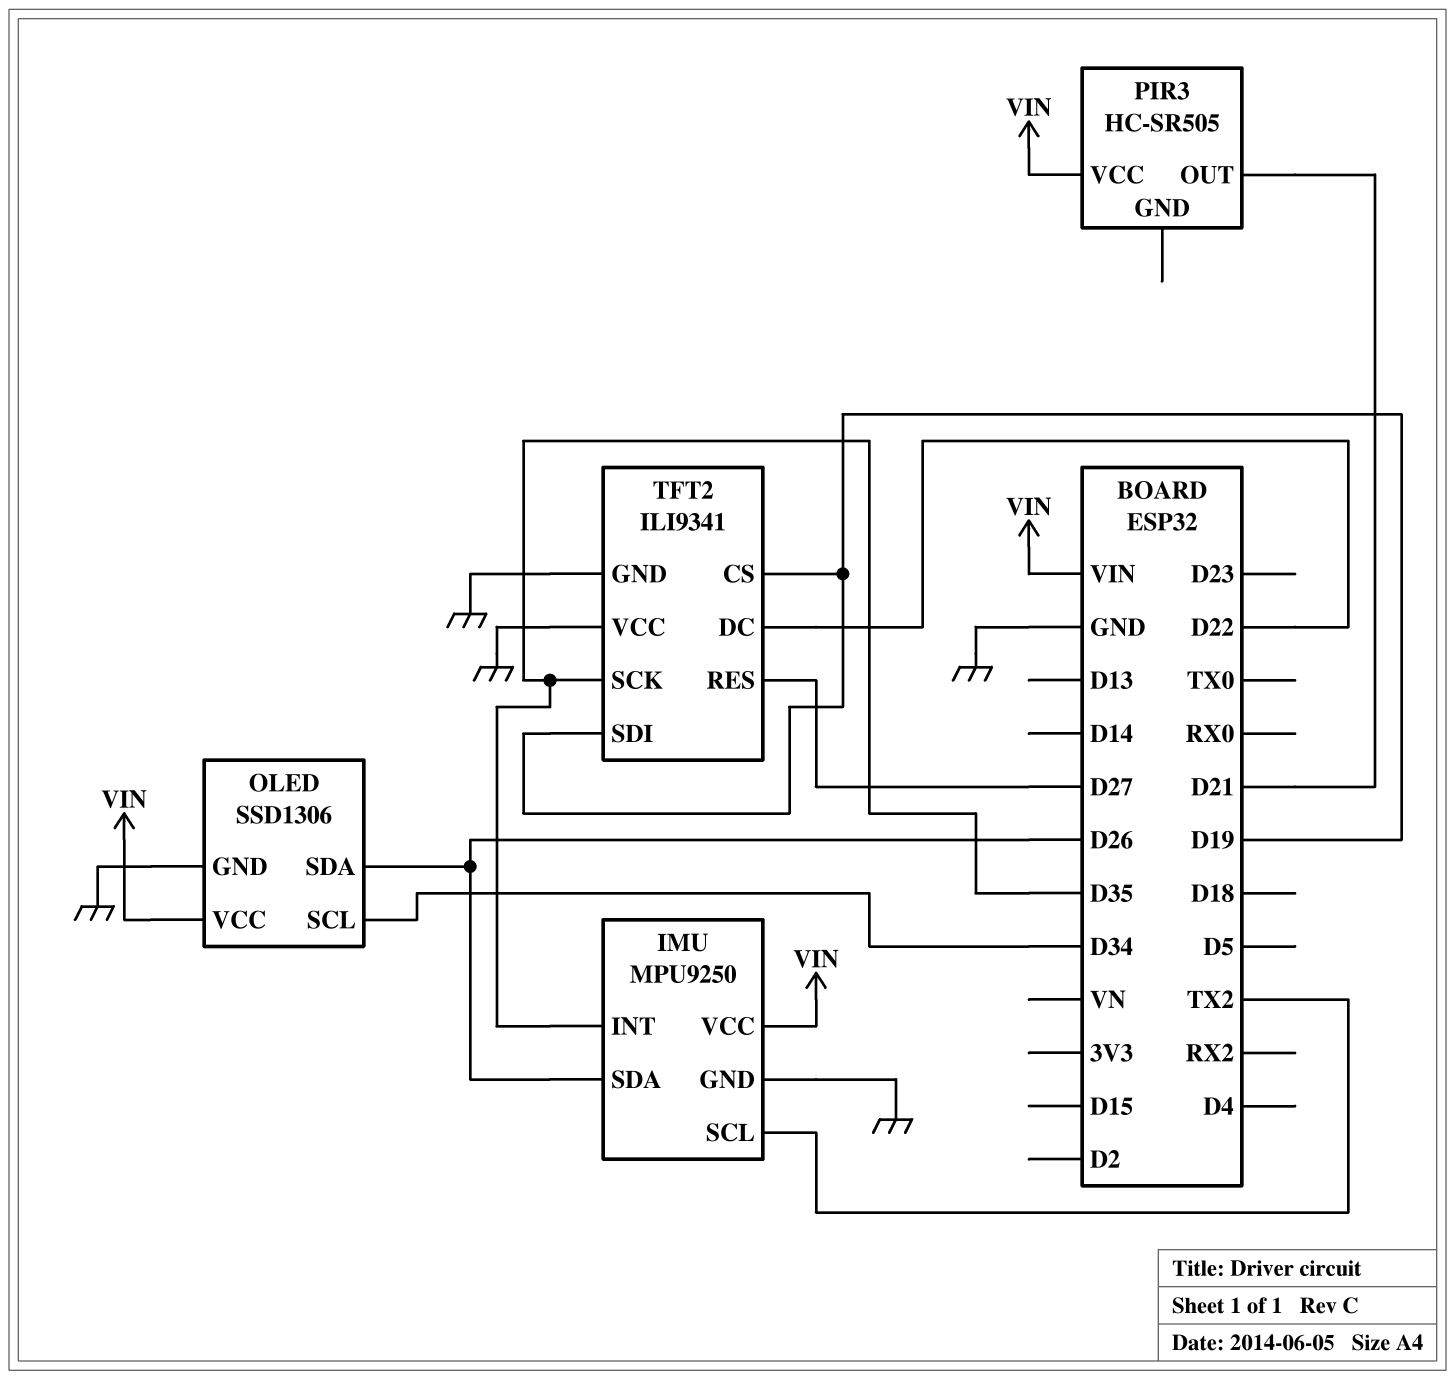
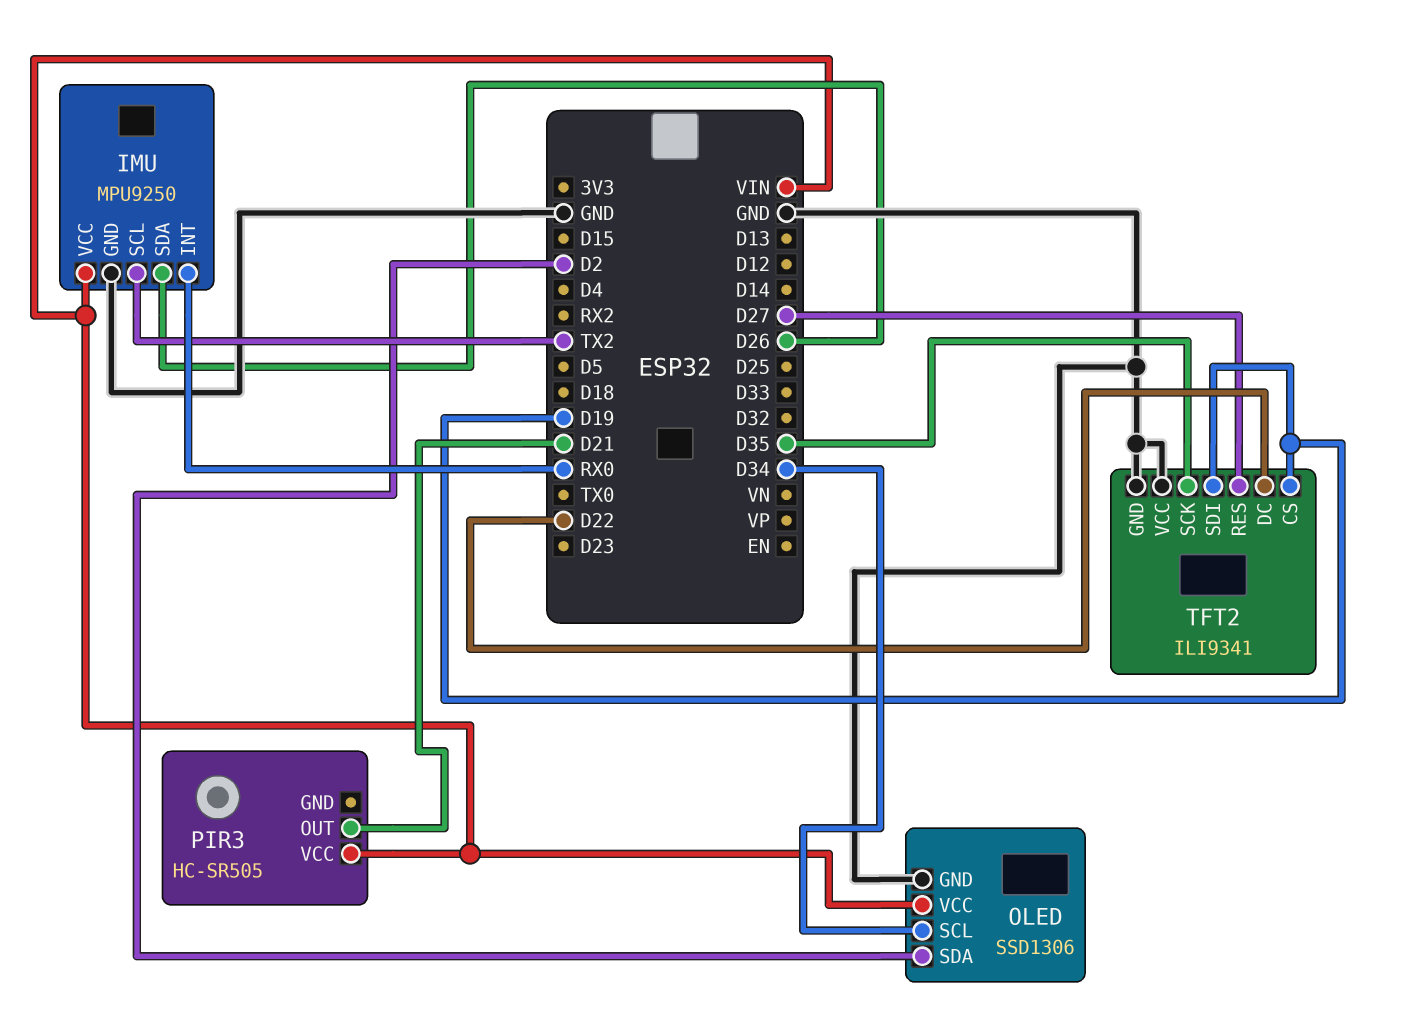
IMU pin INT: D35 -> RX0
OLED pin SDA: D26 -> D2

